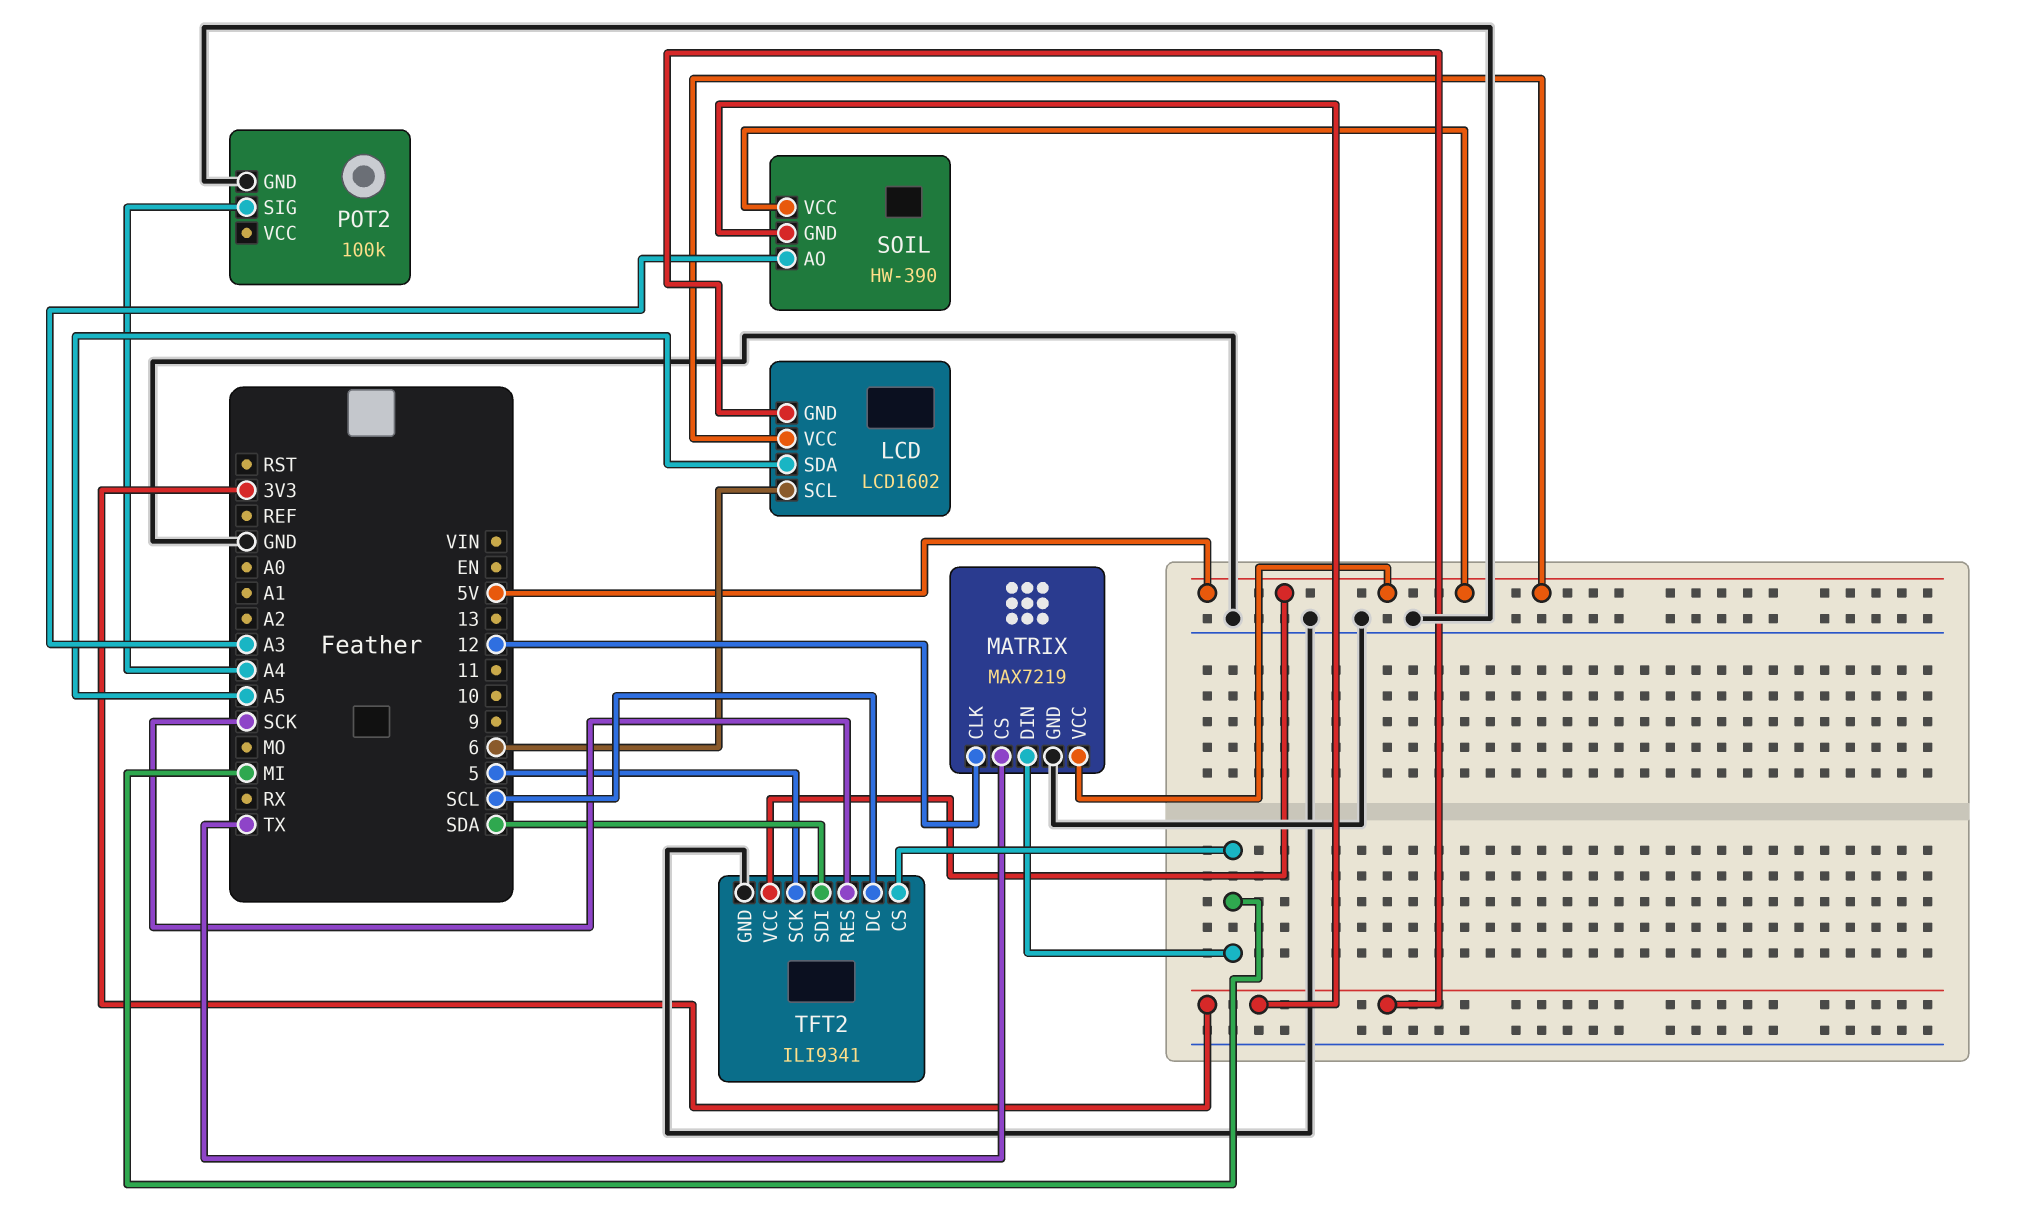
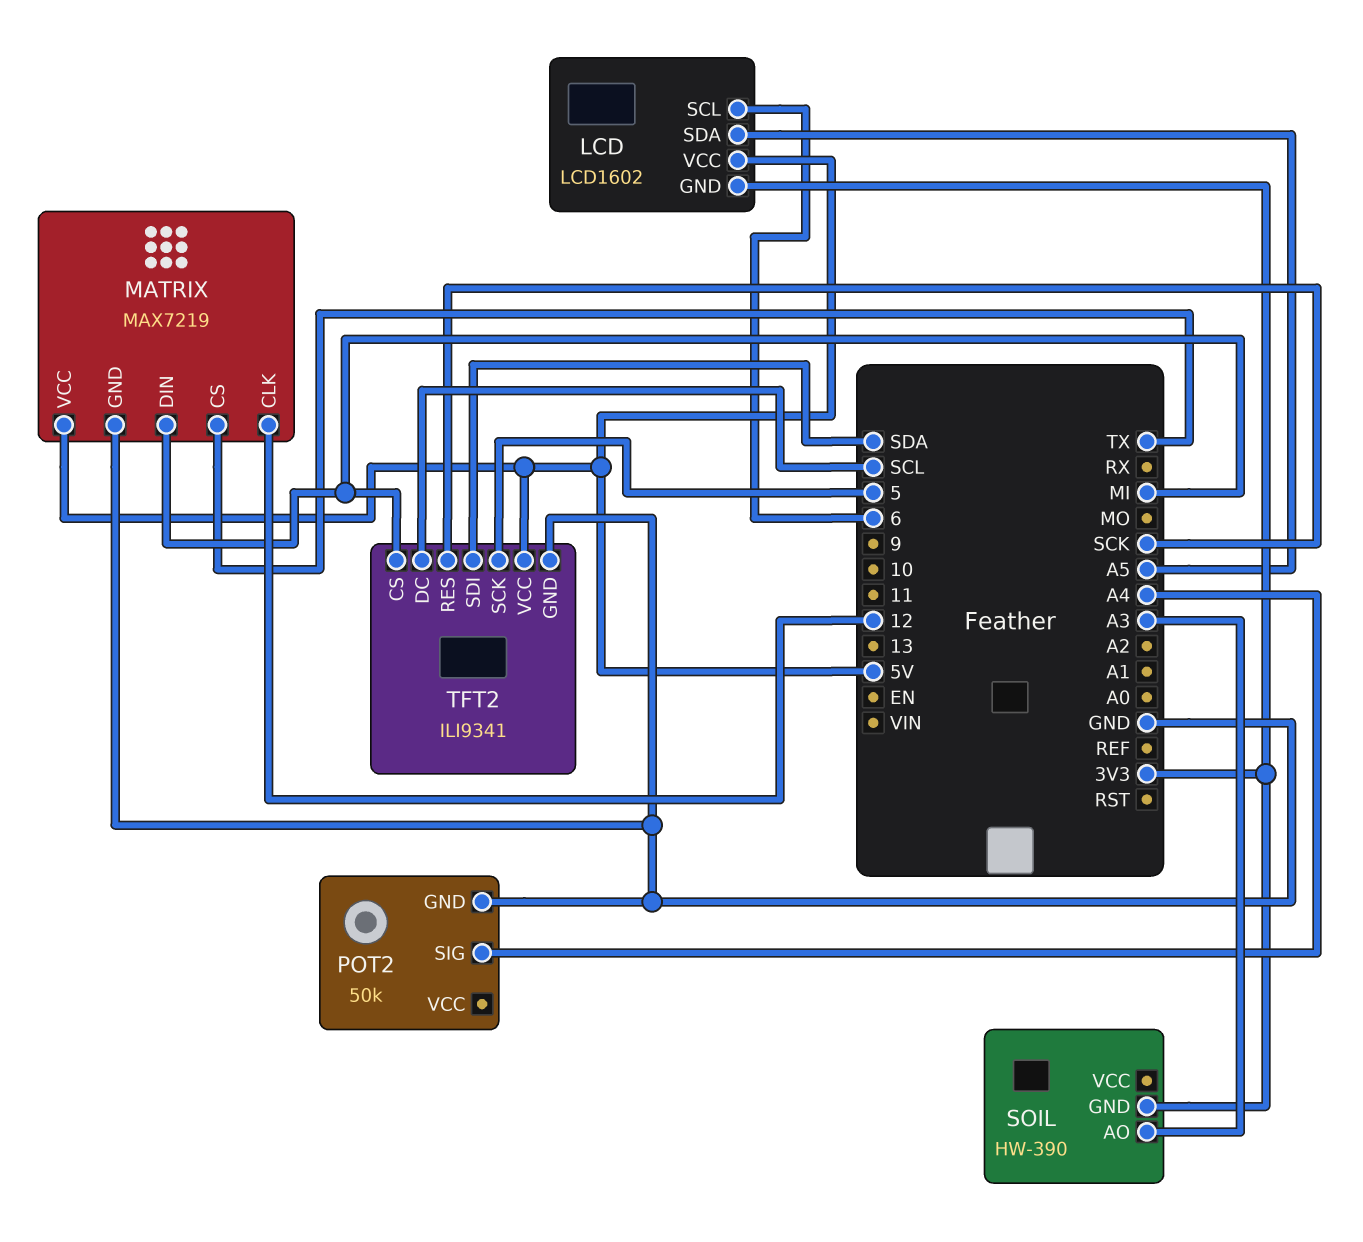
POT2: 100k -> 50k
SOIL pin VCC: 5V -> none

